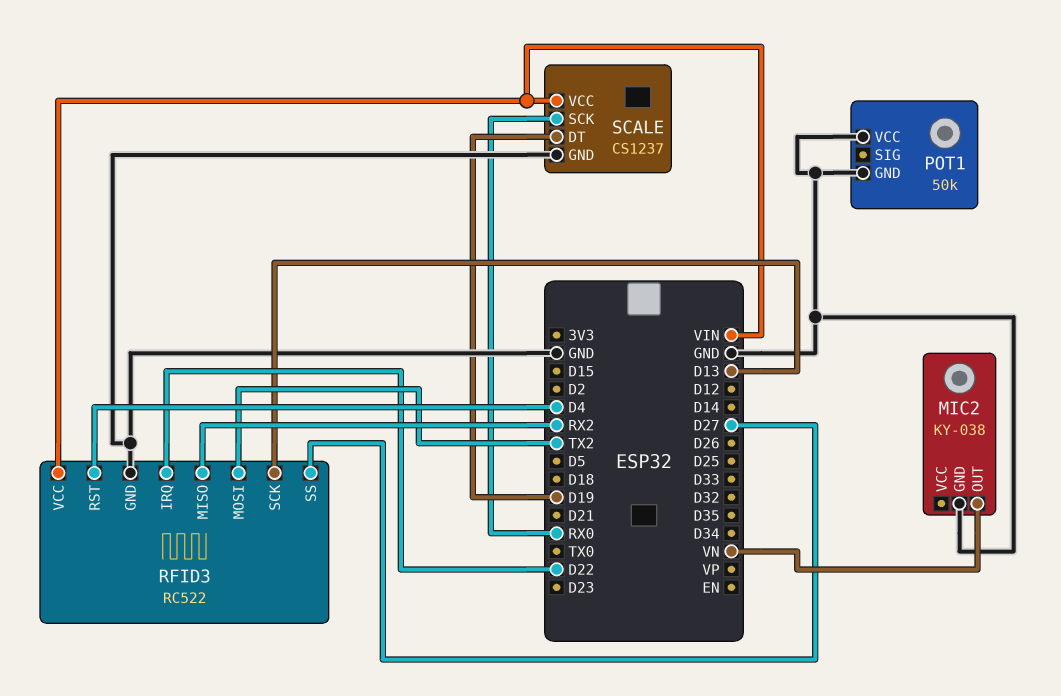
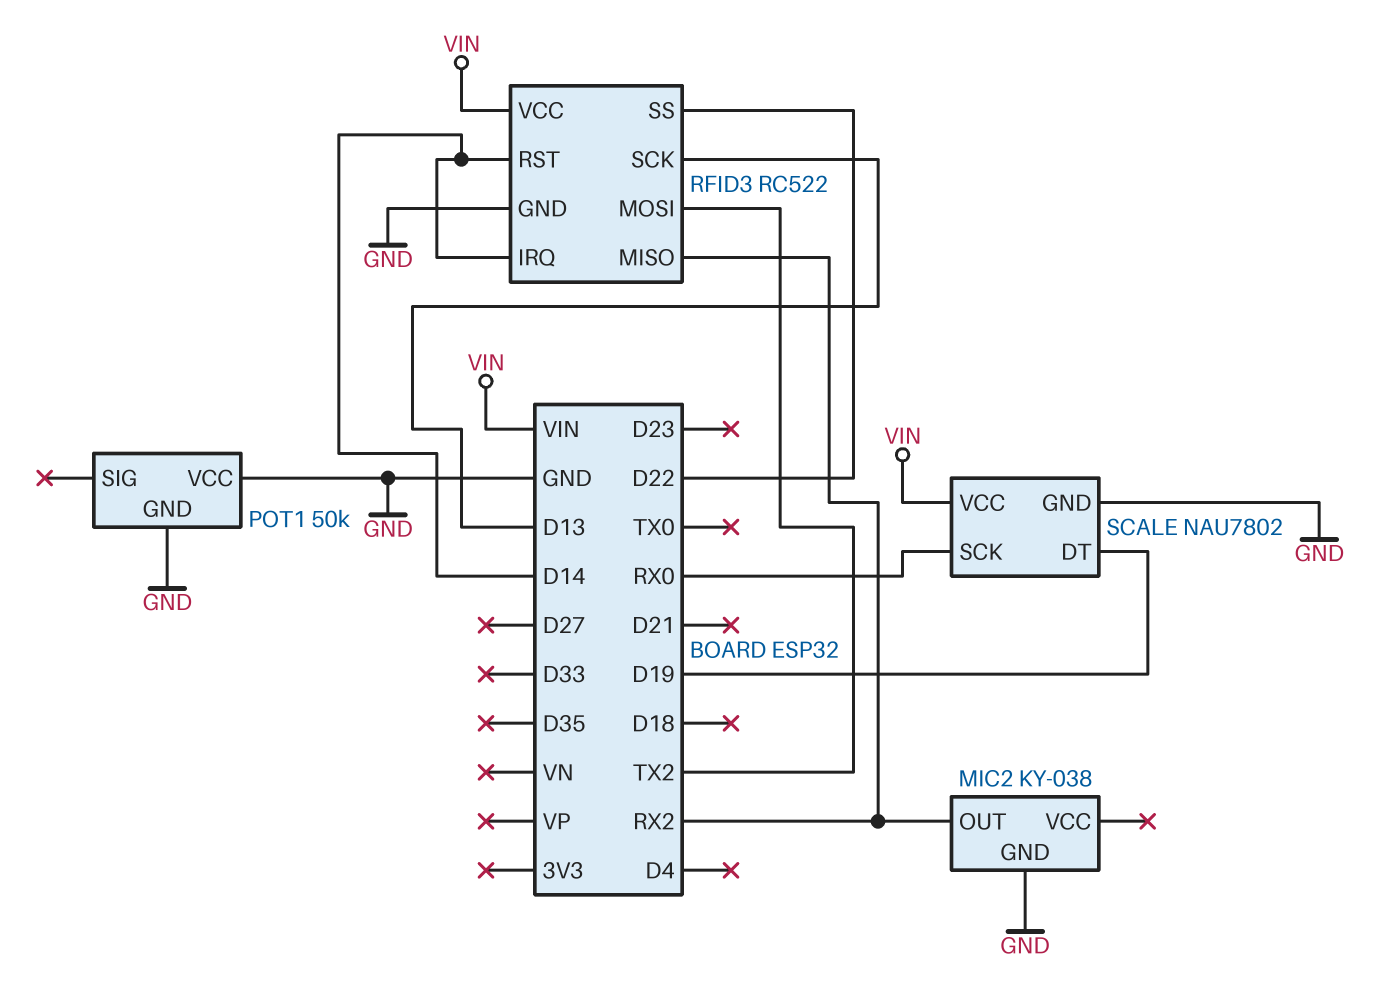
MIC2 pin OUT: VN -> RX2
RFID3 pin IRQ: D22 -> D14
RFID3 pin RST: D4 -> D14
RFID3 pin SS: D27 -> D22
SCALE: CS1237 -> NAU7802

